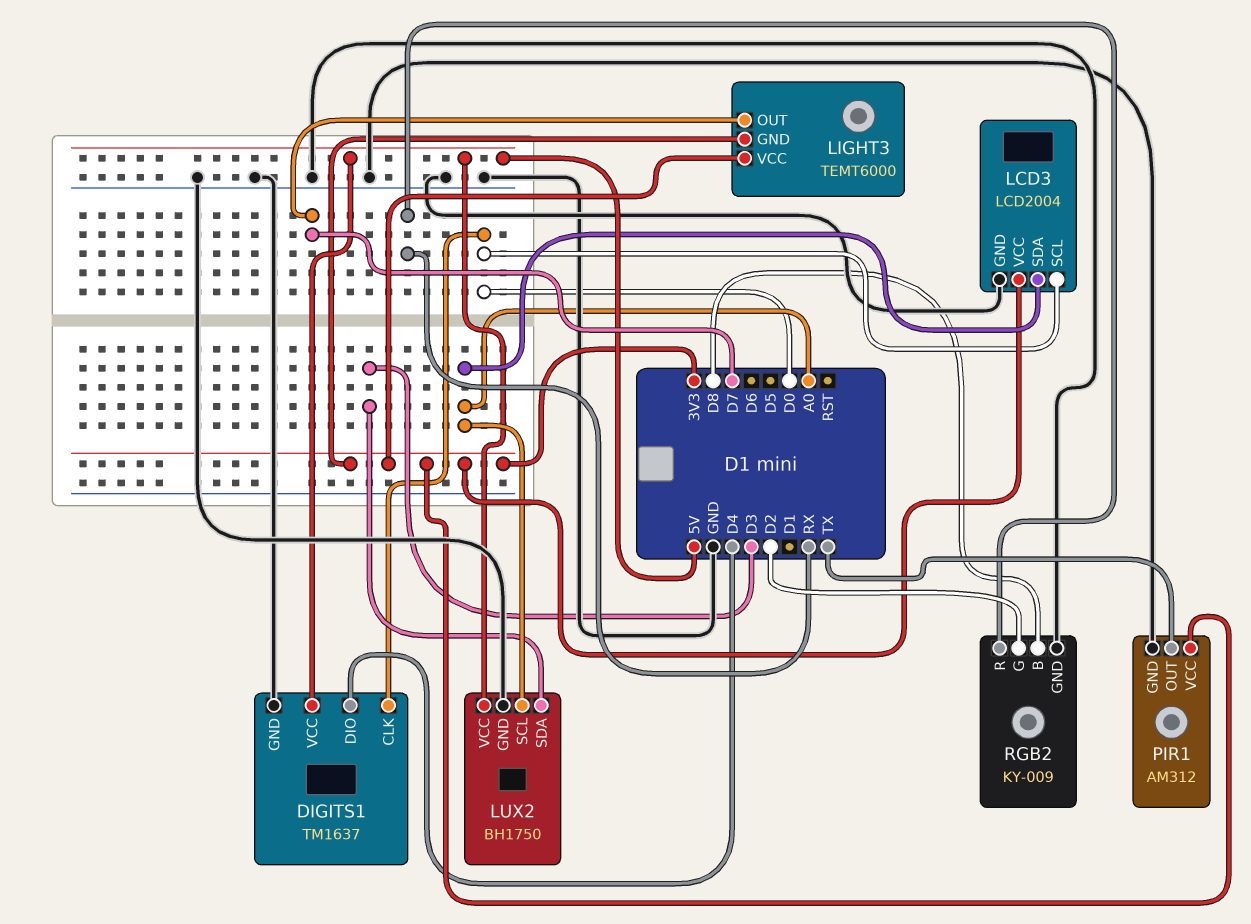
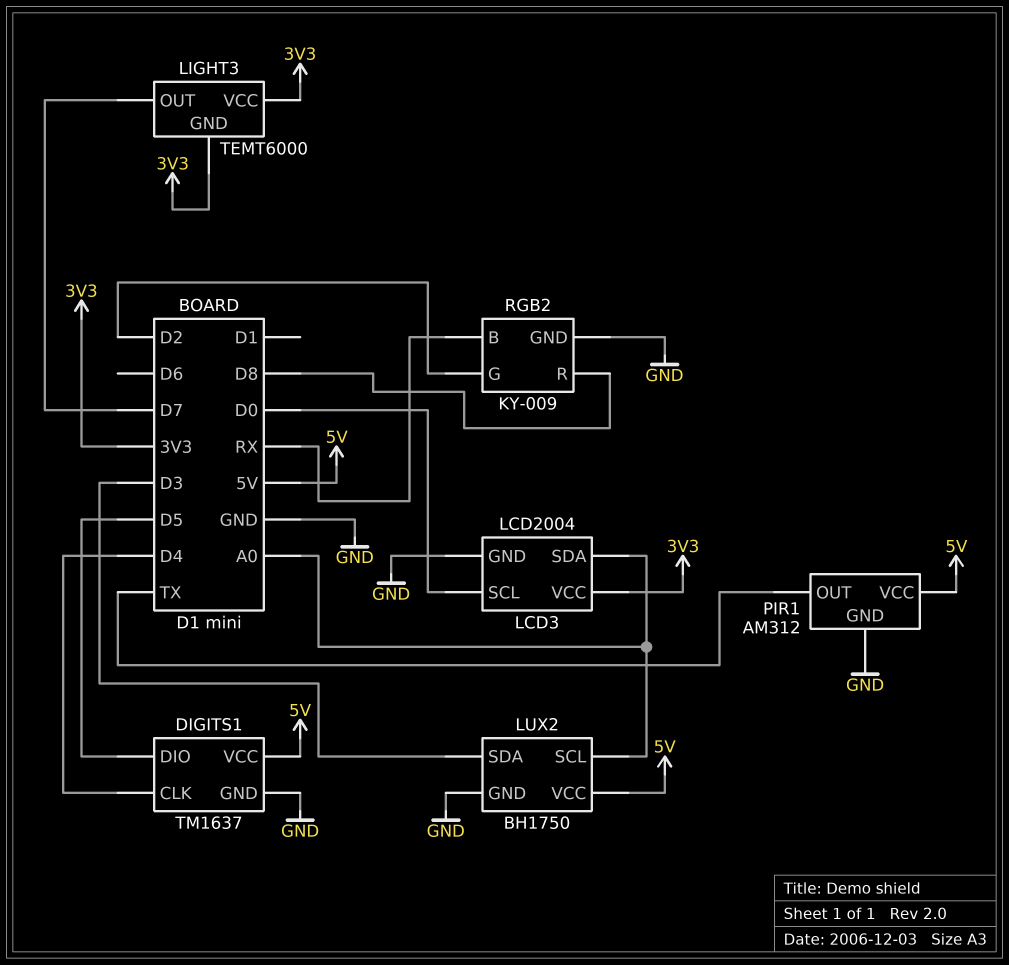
DIGITS1 pin CLK: D0 -> D4
DIGITS1 pin DIO: D4 -> D5
PIR1 pin VCC: 3V3 -> 5V
RGB2 pin B: D8 -> RX
RGB2 pin R: RX -> D8

